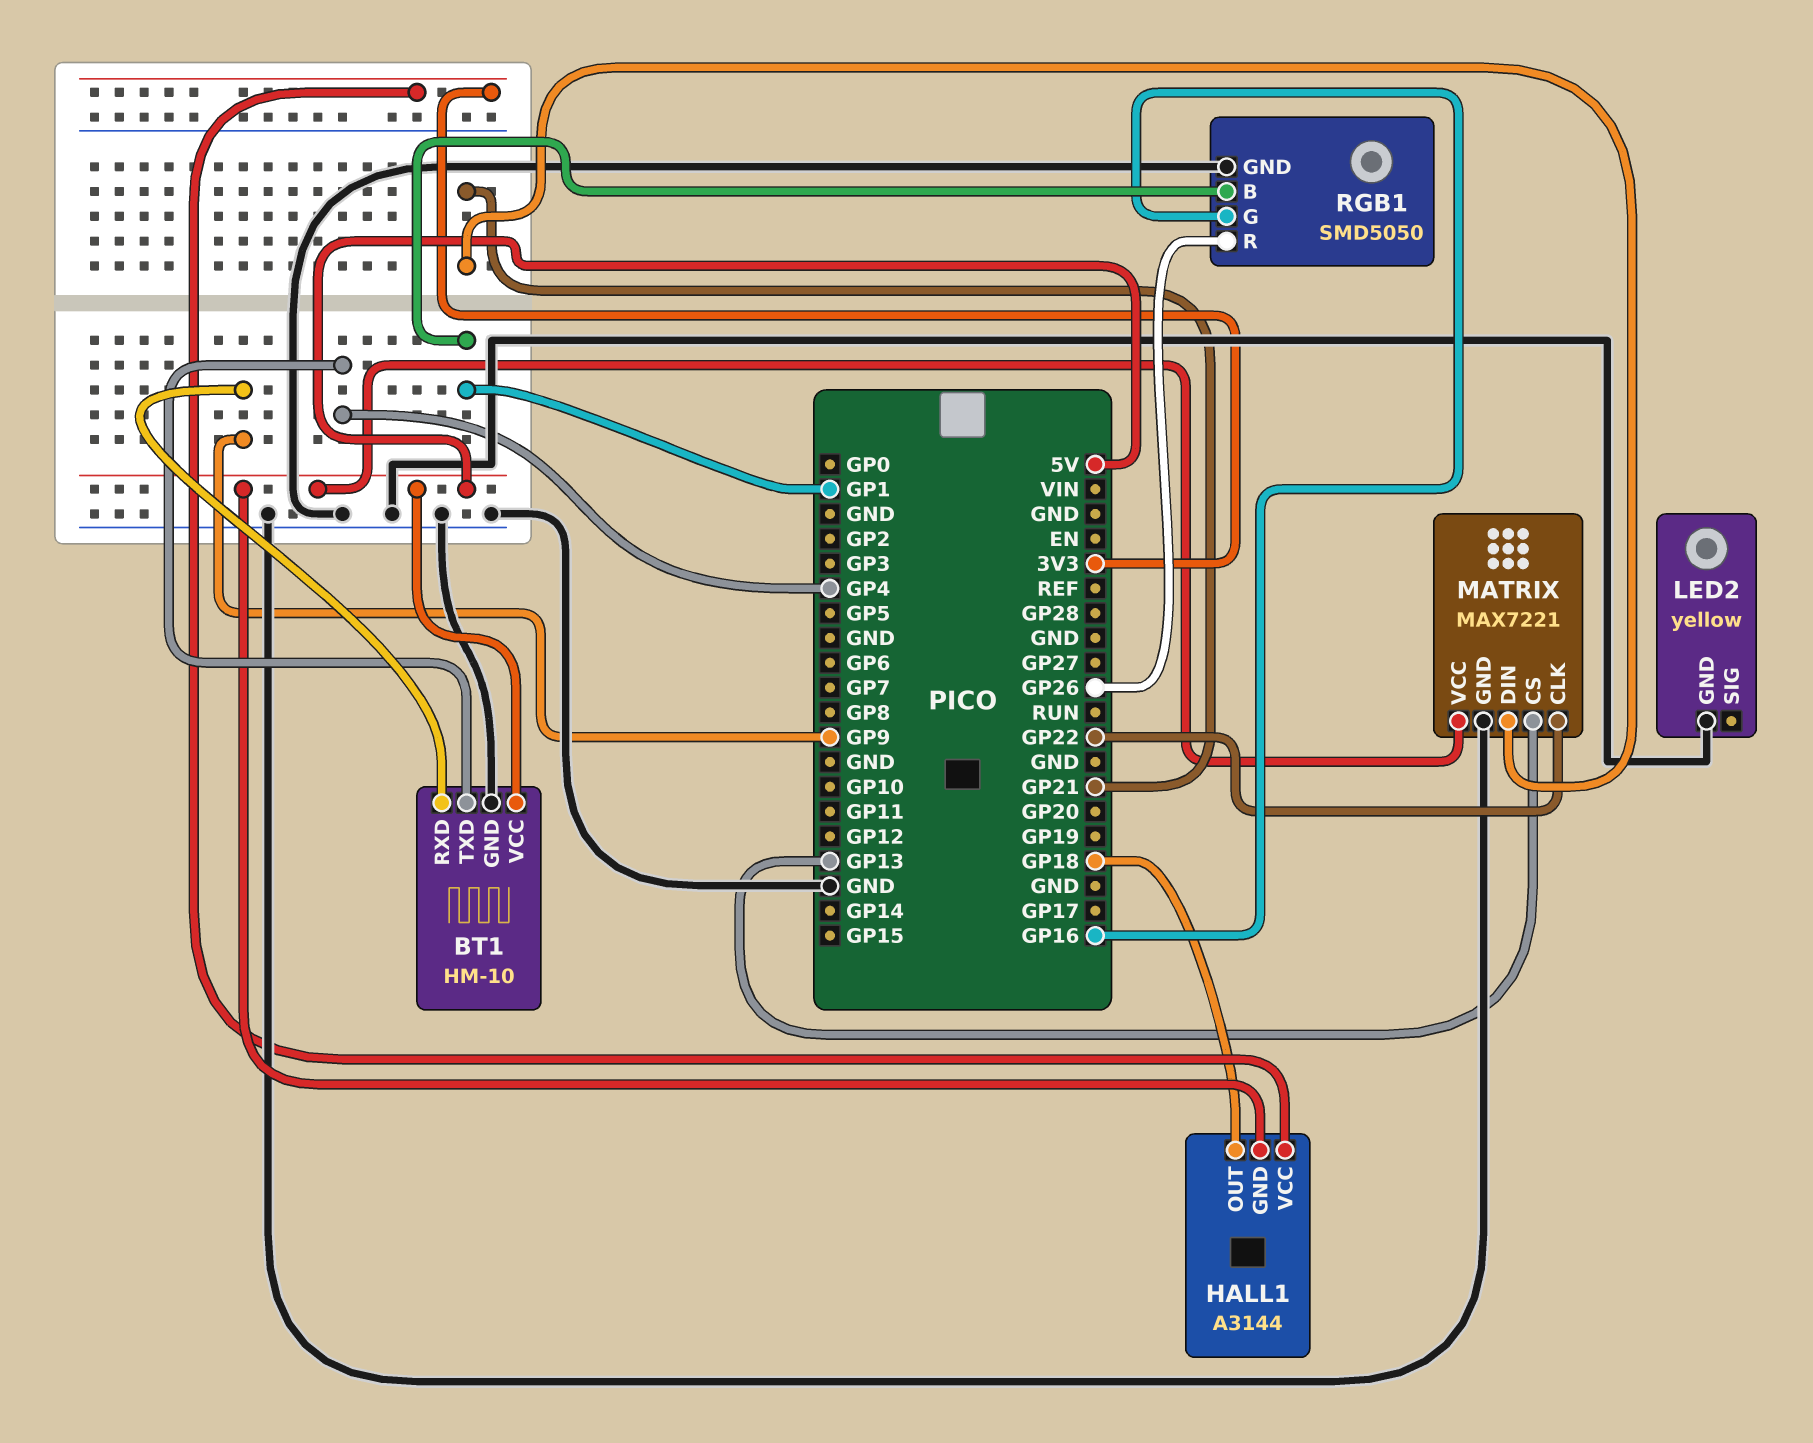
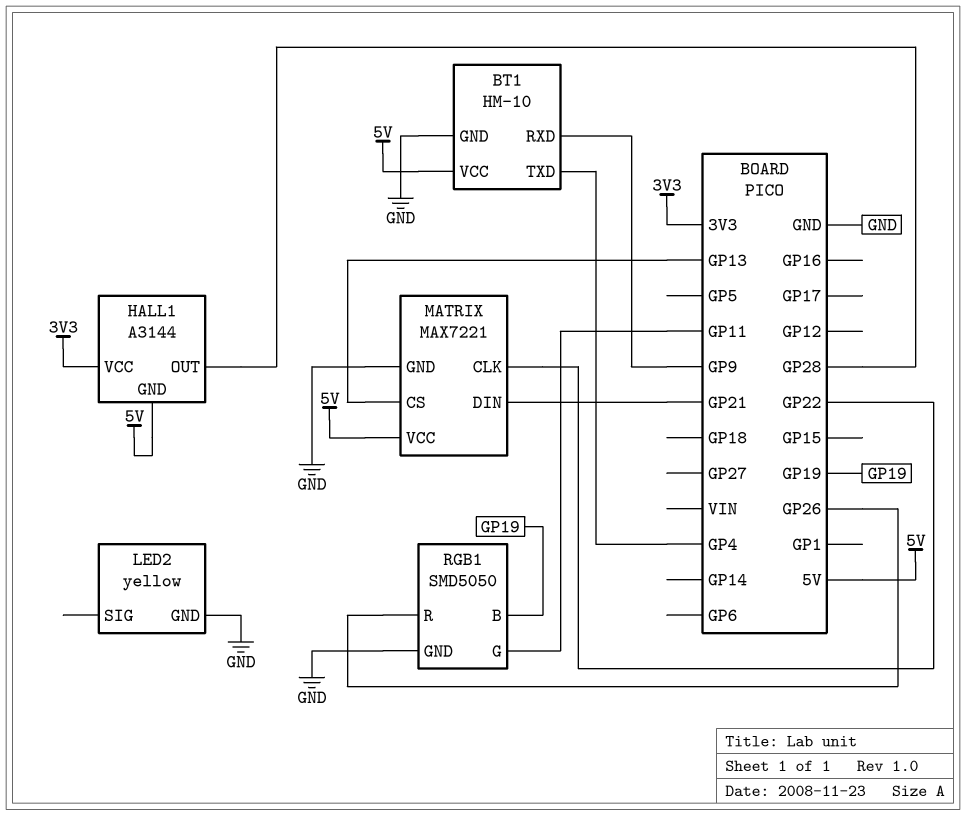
HALL1 pin OUT: GP18 -> GP28
RGB1 pin B: GP1 -> GP19
RGB1 pin G: GP16 -> GP11

